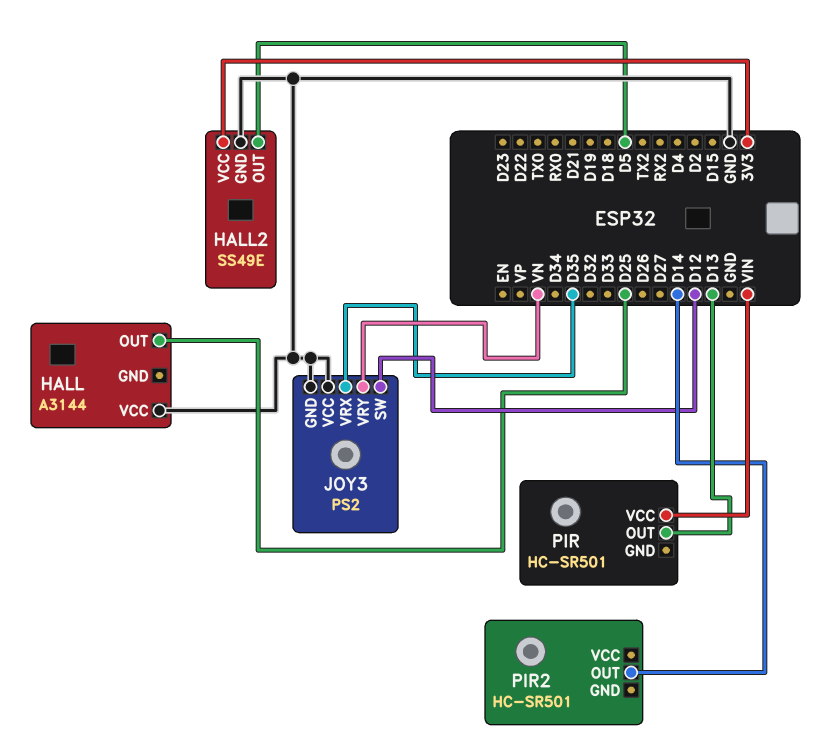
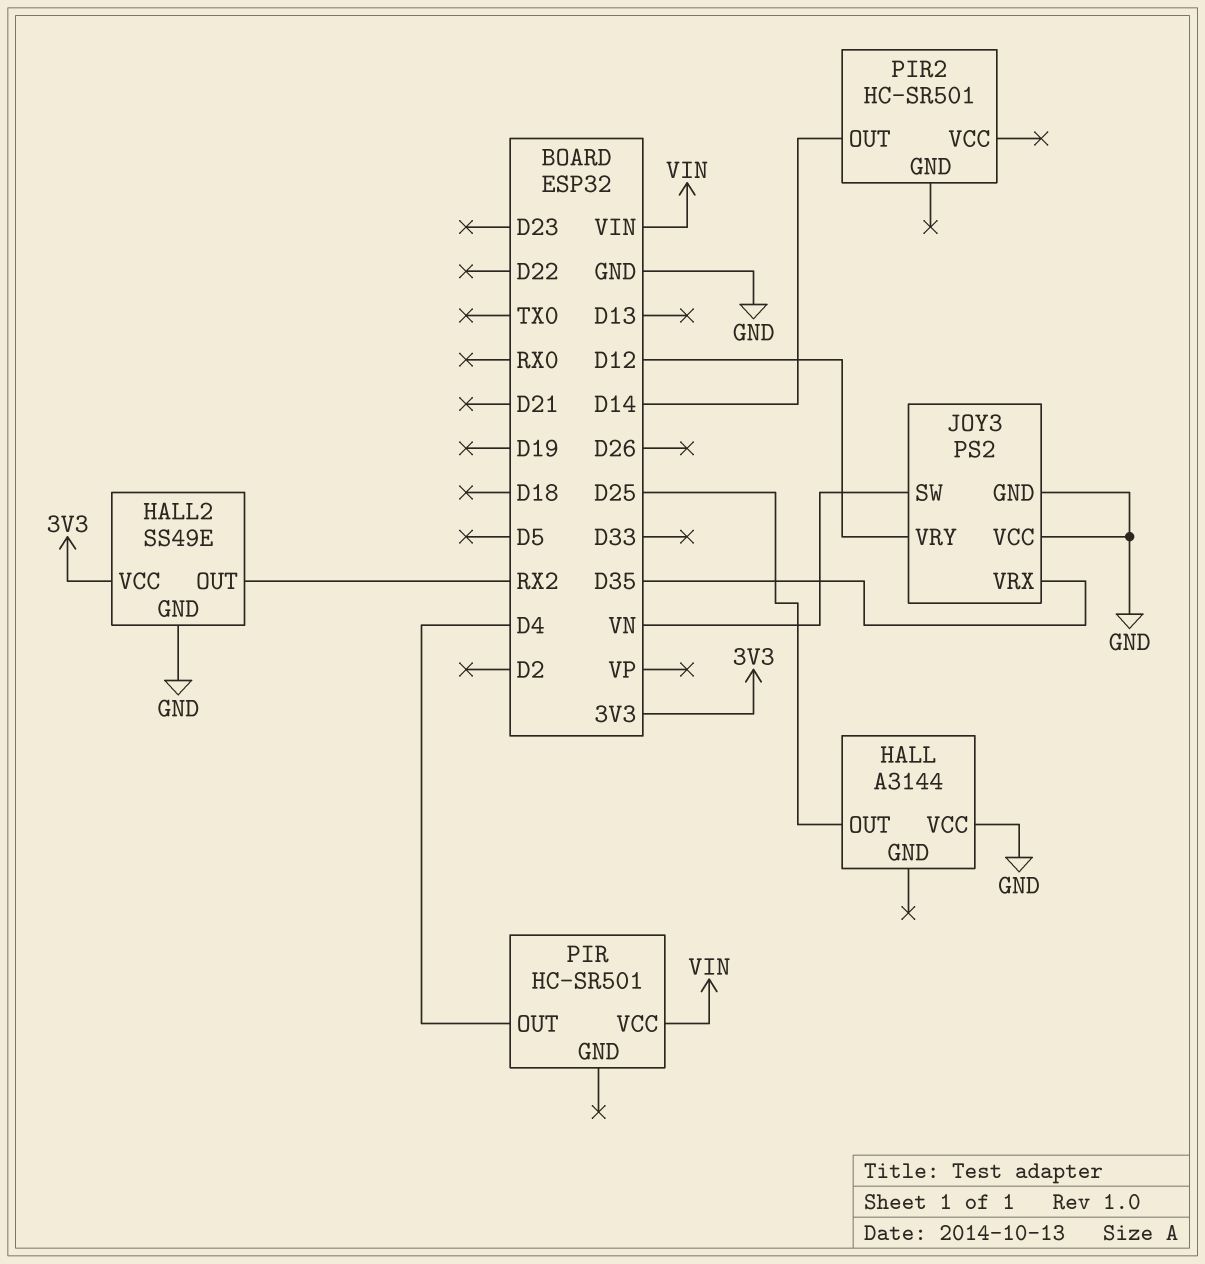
HALL2 pin OUT: D5 -> RX2
JOY3 pin SW: D12 -> VN
JOY3 pin VRY: VN -> D12
PIR pin OUT: D13 -> D4

